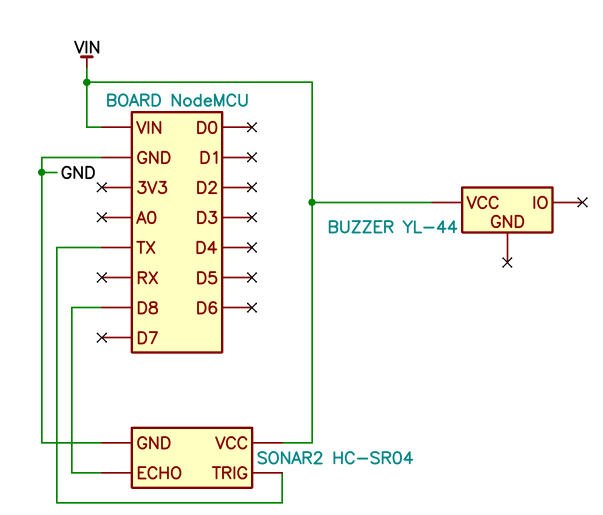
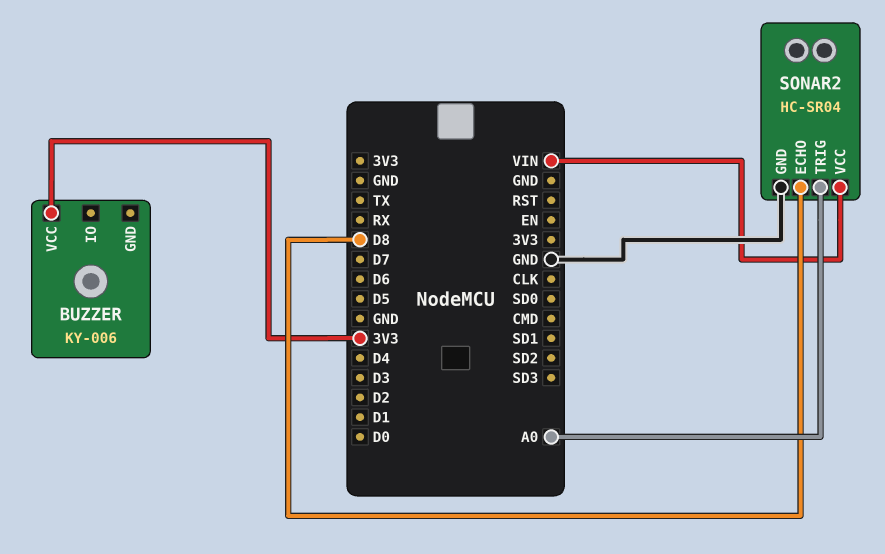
BUZZER: YL-44 -> KY-006
BUZZER pin VCC: VIN -> 3V3
SONAR2 pin TRIG: TX -> A0

